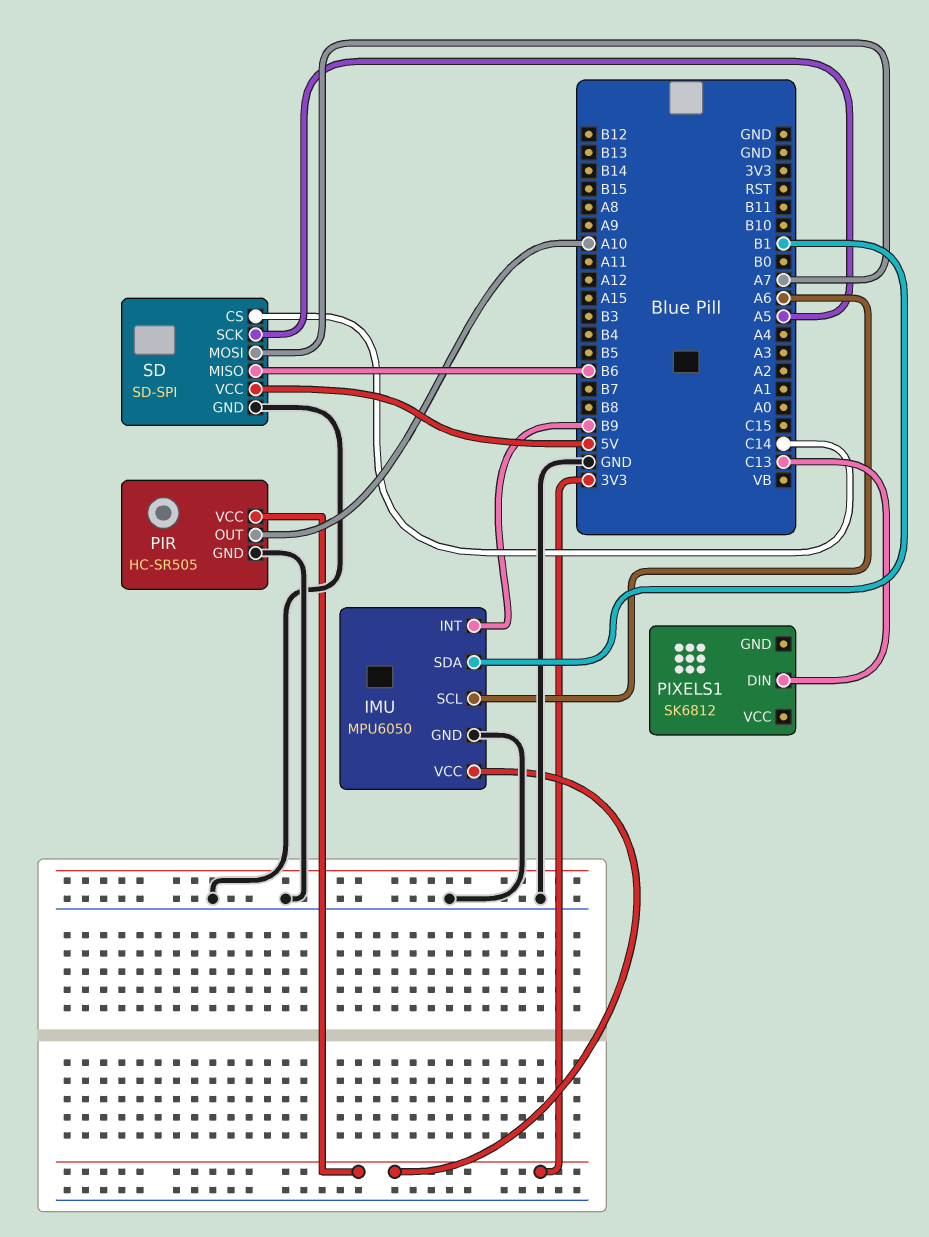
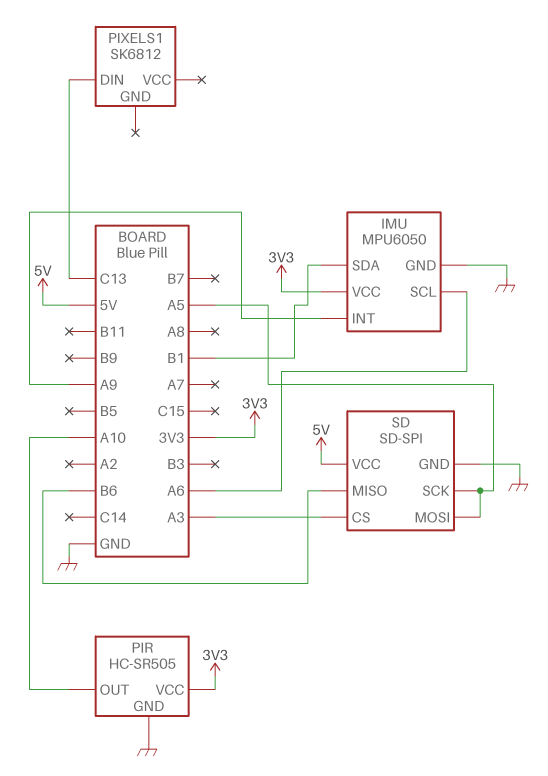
IMU pin INT: B9 -> A9
SD pin CS: C14 -> A3
SD pin MOSI: A7 -> A5

